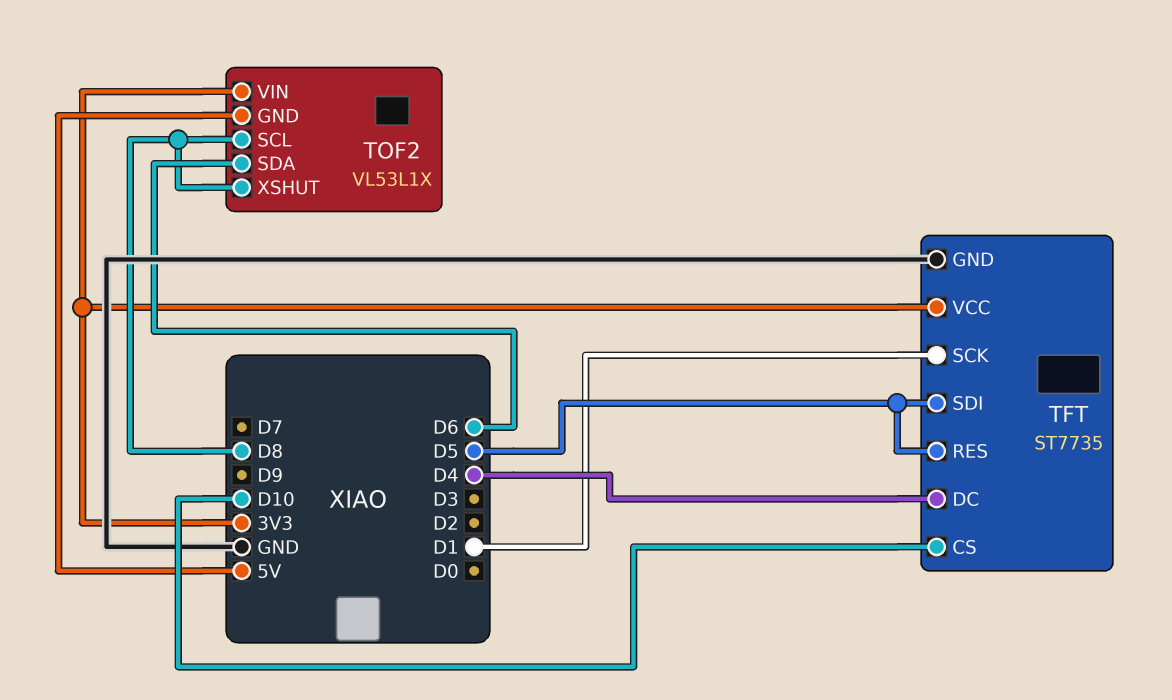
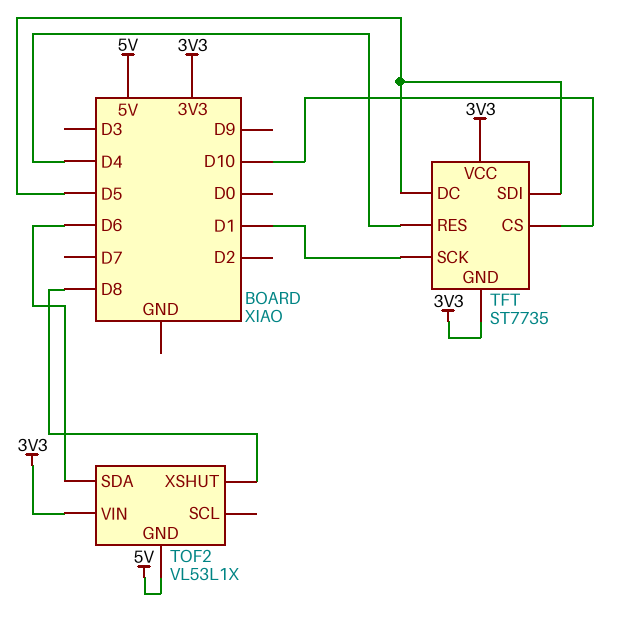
TFT pin DC: D4 -> D5
TFT pin GND: GND -> 3V3
TFT pin RES: D5 -> D4
TOF2 pin SCL: D8 -> none

